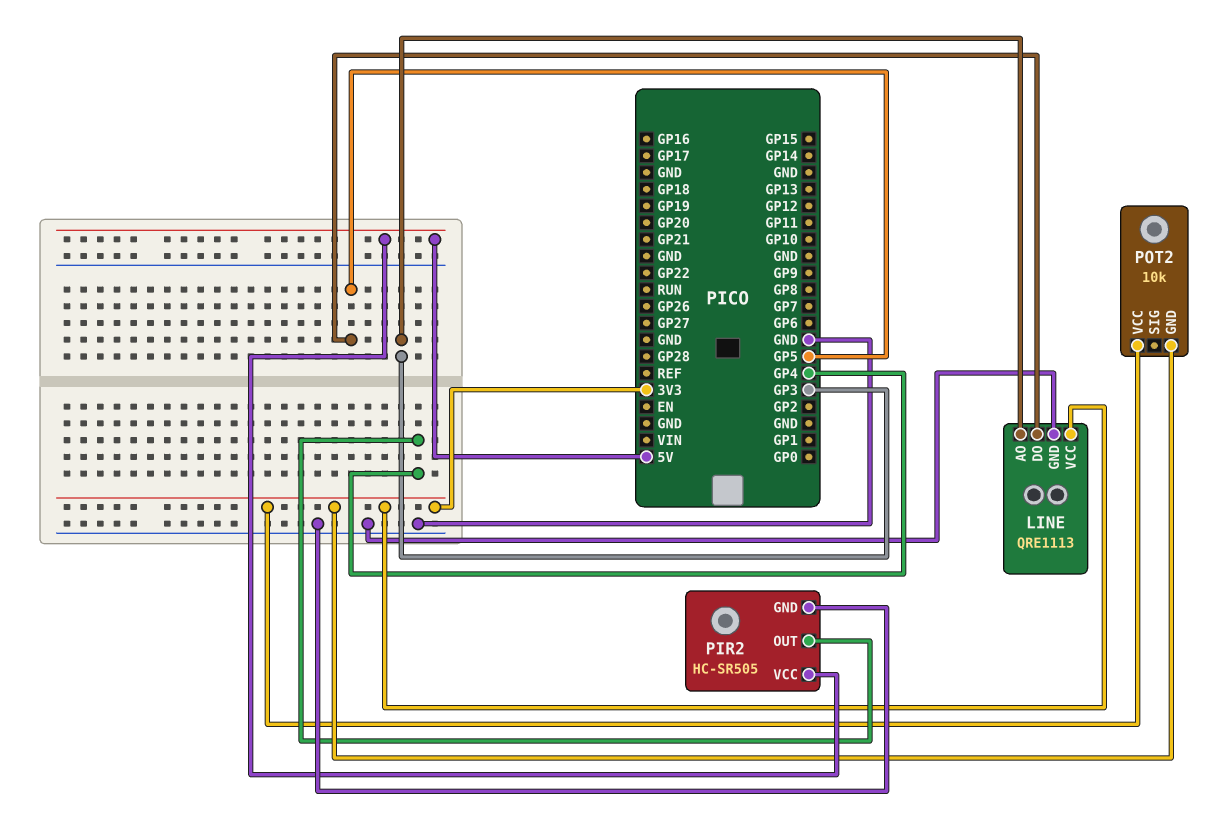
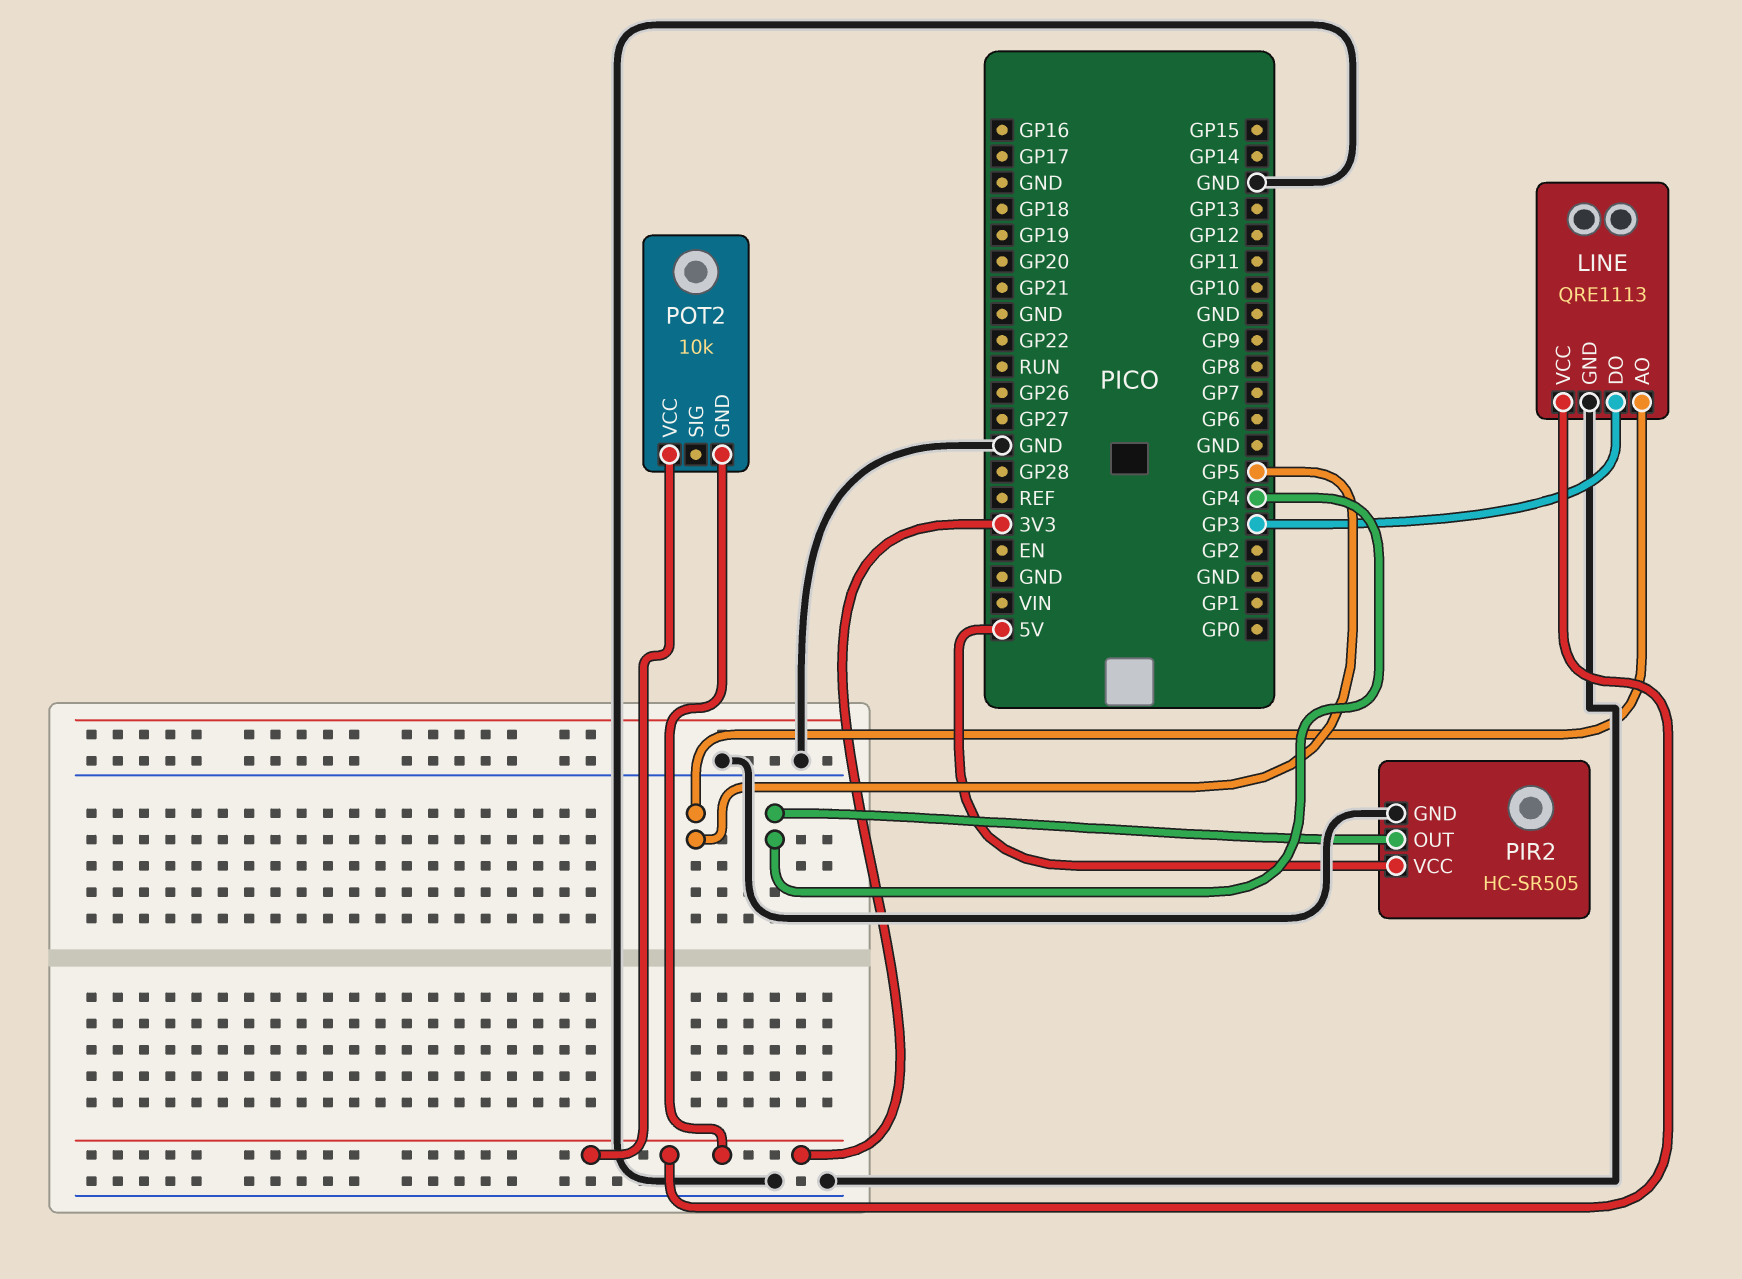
LINE pin AO: GP3 -> GP5
LINE pin DO: GP5 -> GP3

